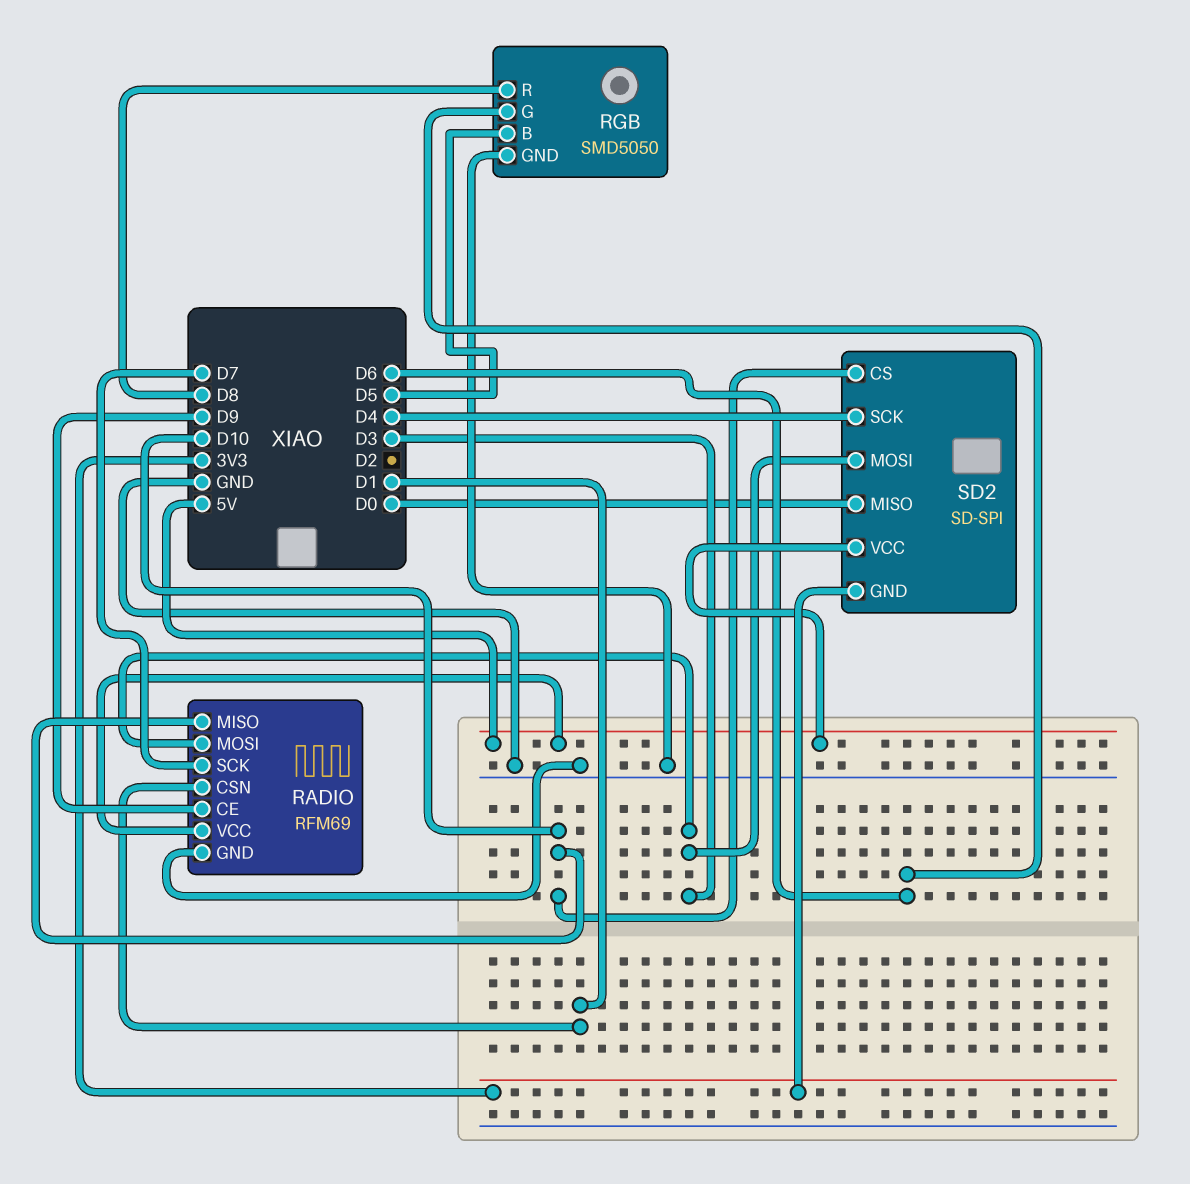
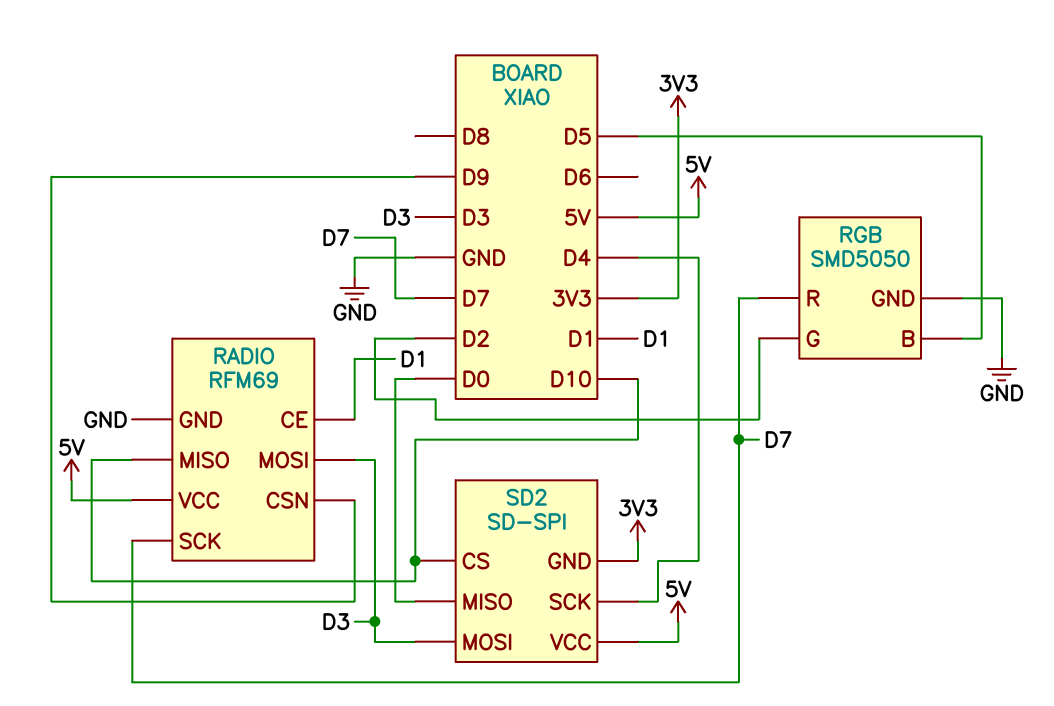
RADIO pin CE: D9 -> D1
RADIO pin CSN: D1 -> D9
RGB pin G: D6 -> D2
RGB pin R: D8 -> D7

